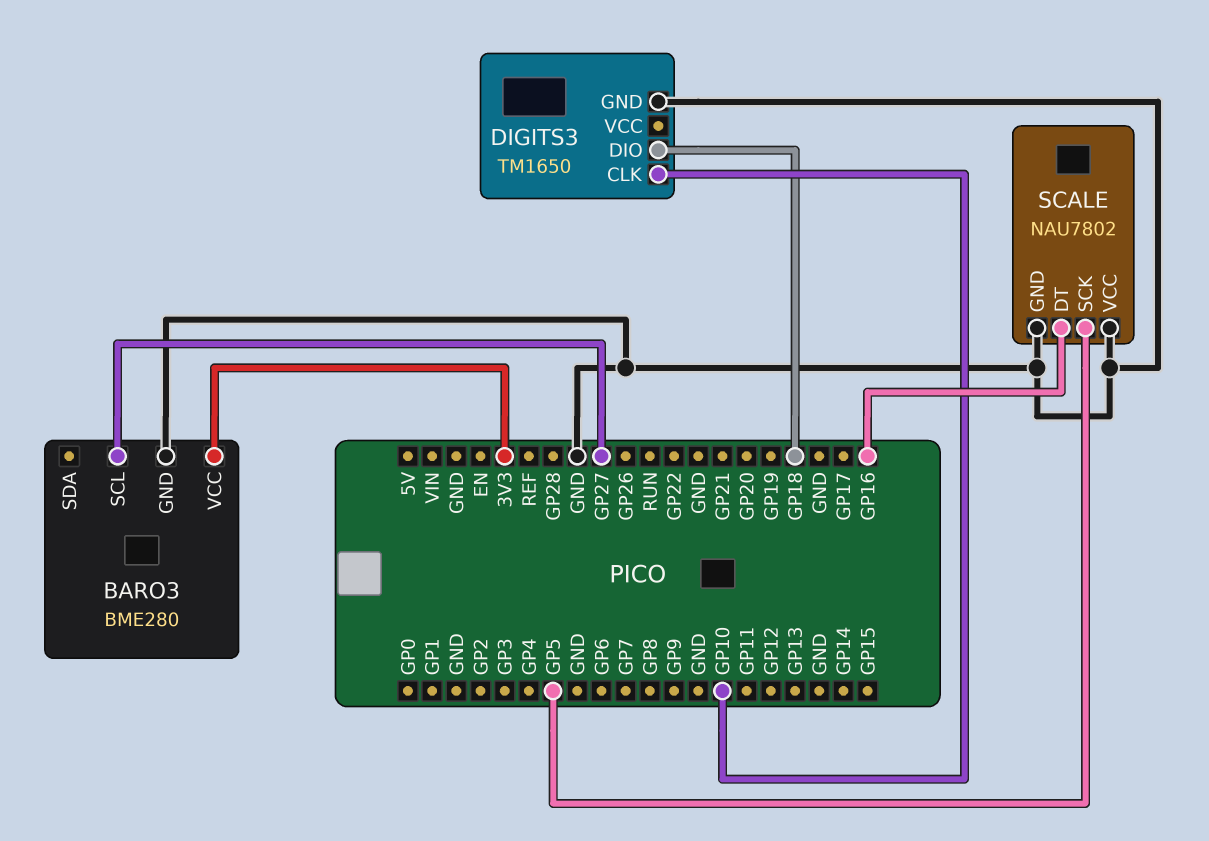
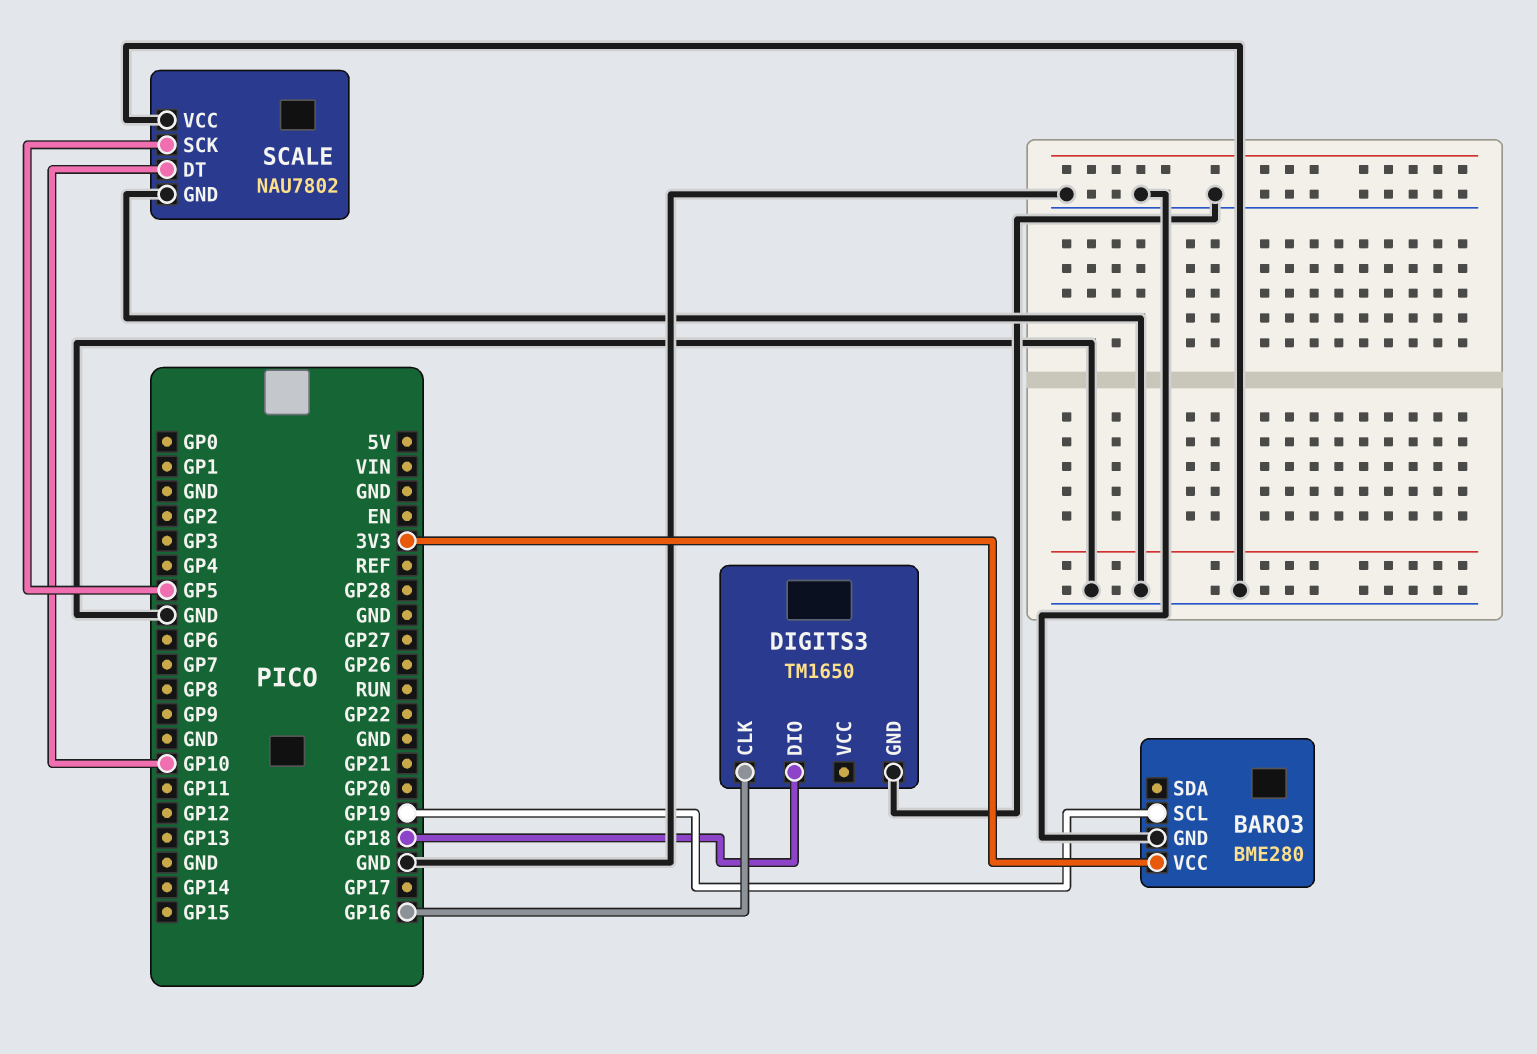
BARO3 pin SCL: GP27 -> GP19
DIGITS3 pin CLK: GP10 -> GP16
SCALE pin DT: GP16 -> GP10

